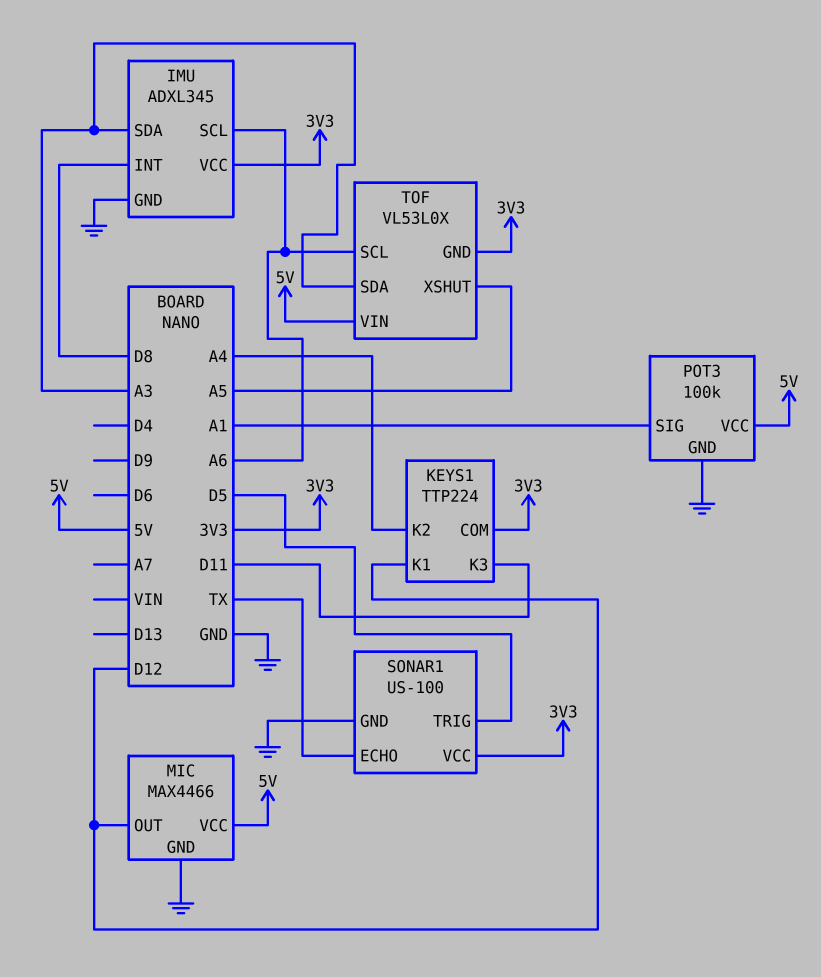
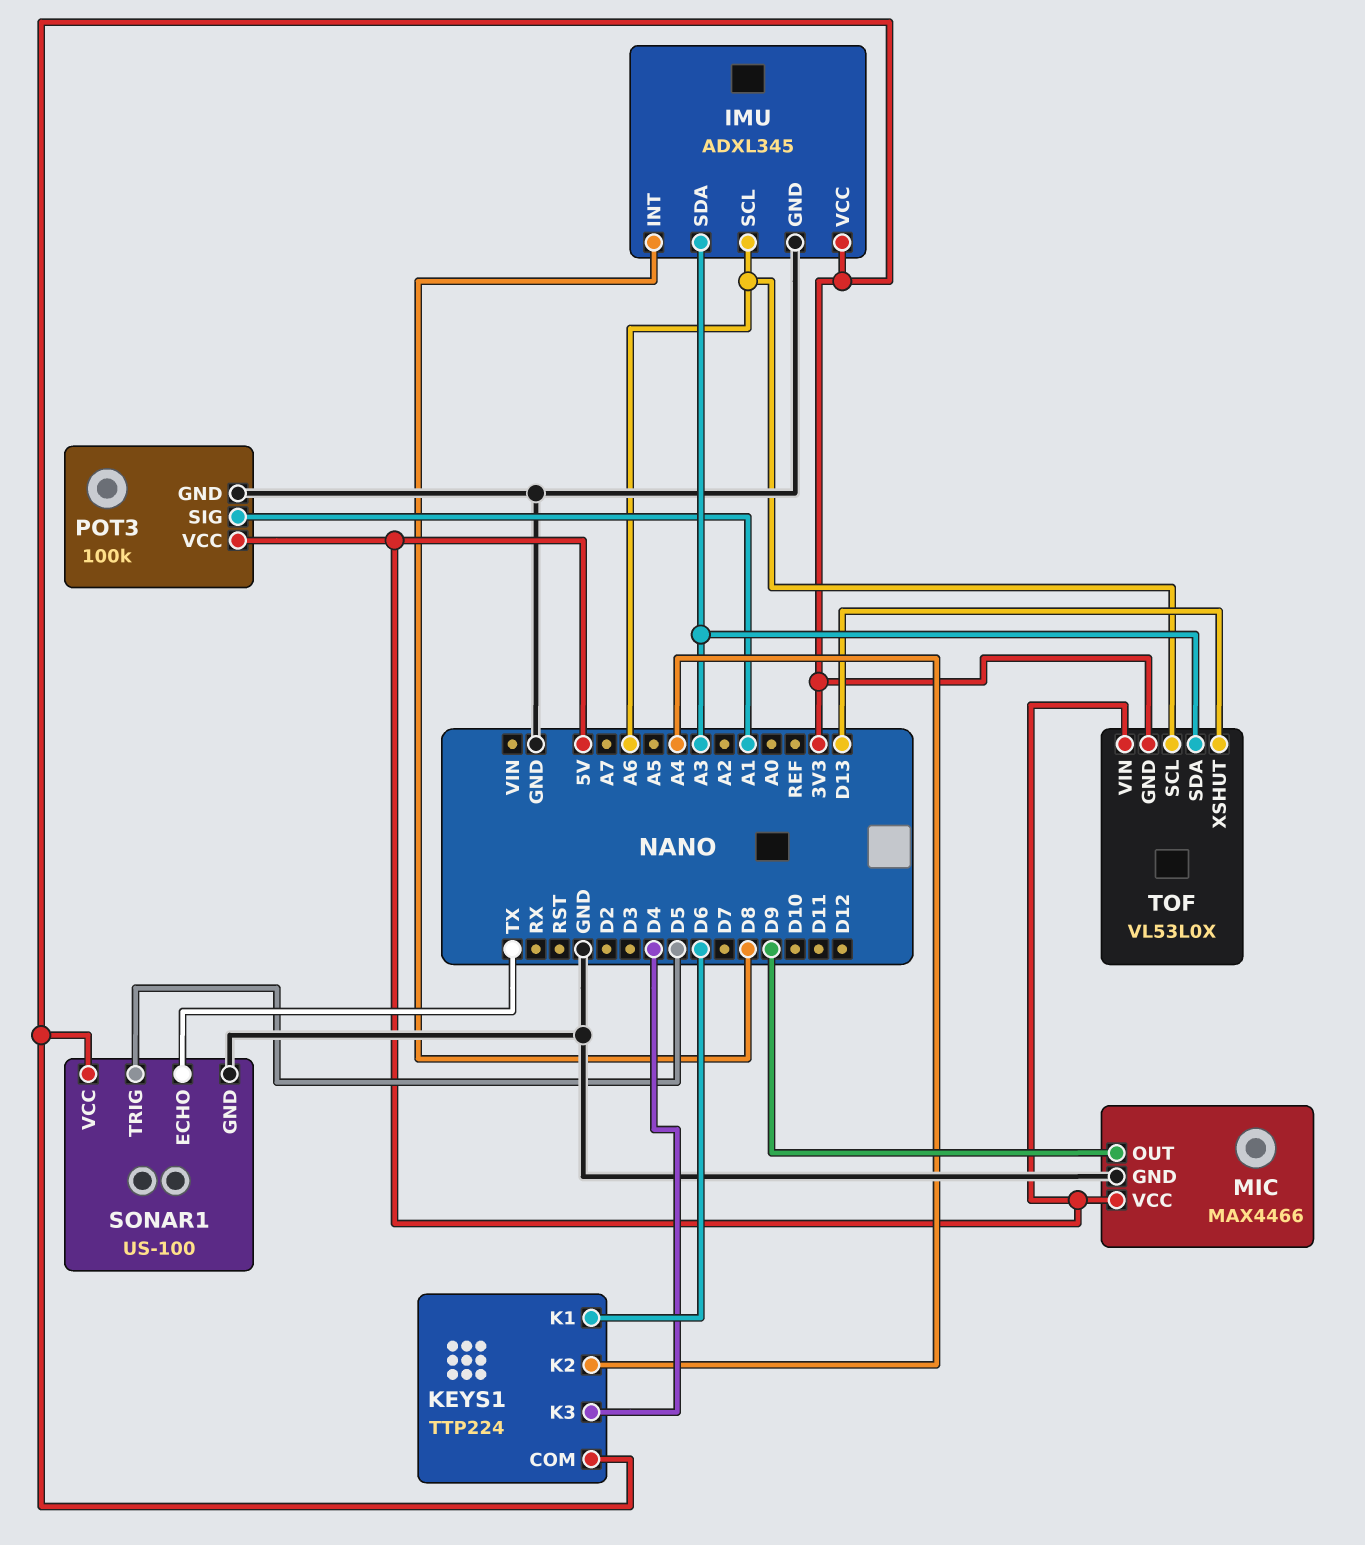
KEYS1 pin K1: D12 -> D6
KEYS1 pin K3: D11 -> D4
MIC pin OUT: D12 -> D9
TOF pin XSHUT: A5 -> D13

